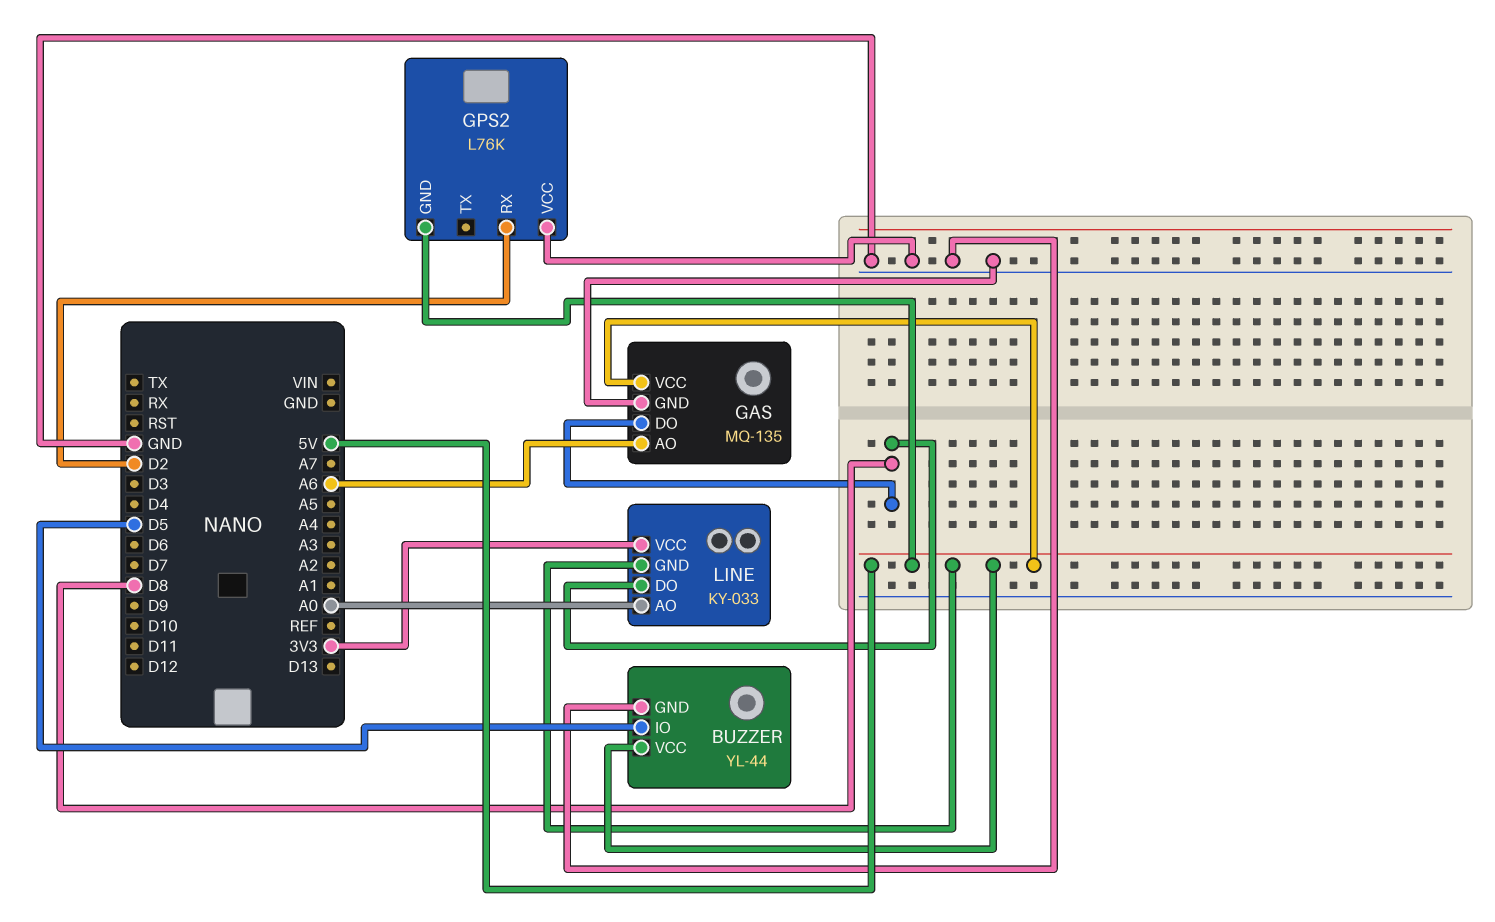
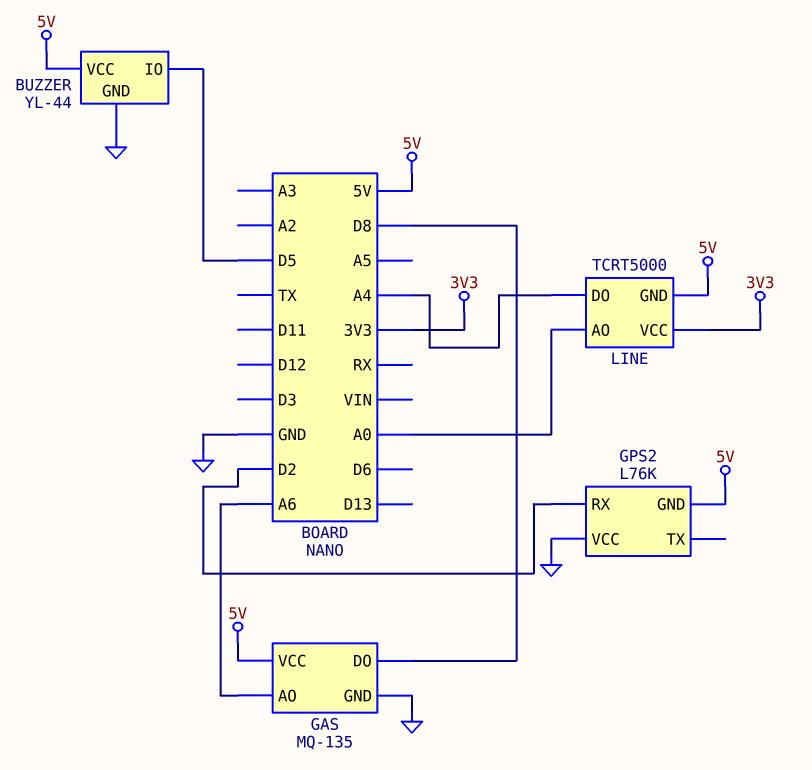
LINE: KY-033 -> TCRT5000
LINE pin DO: D8 -> A4

